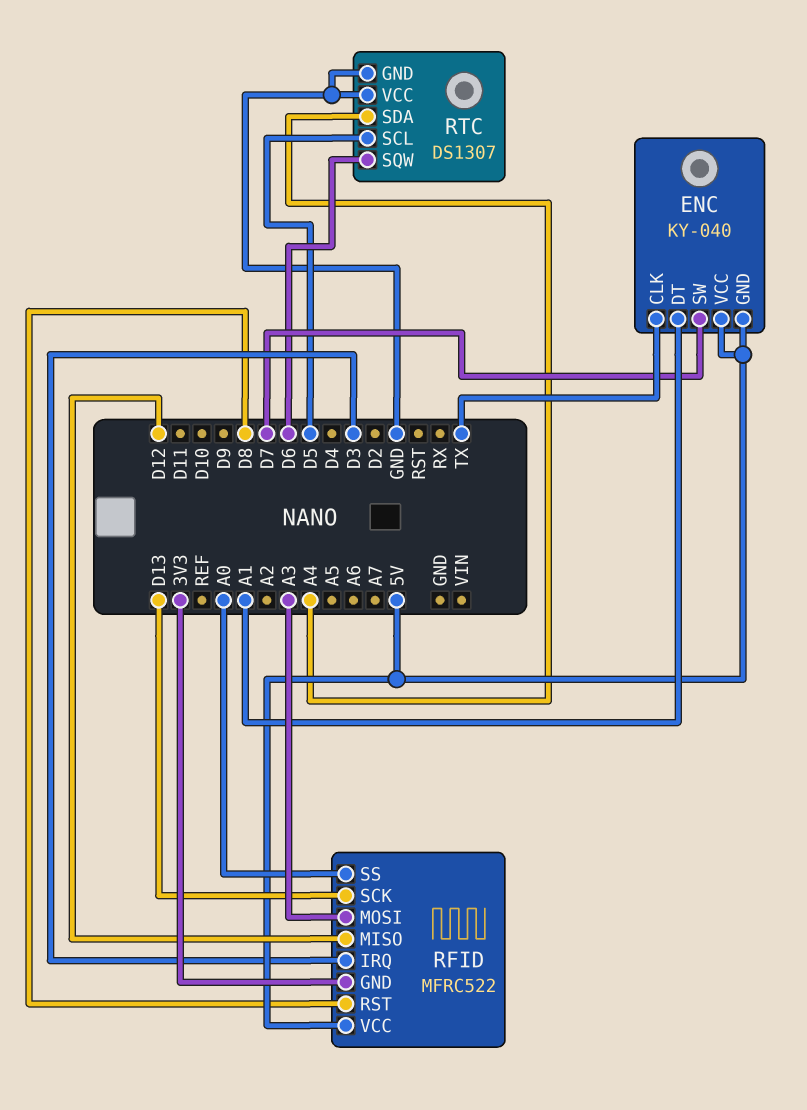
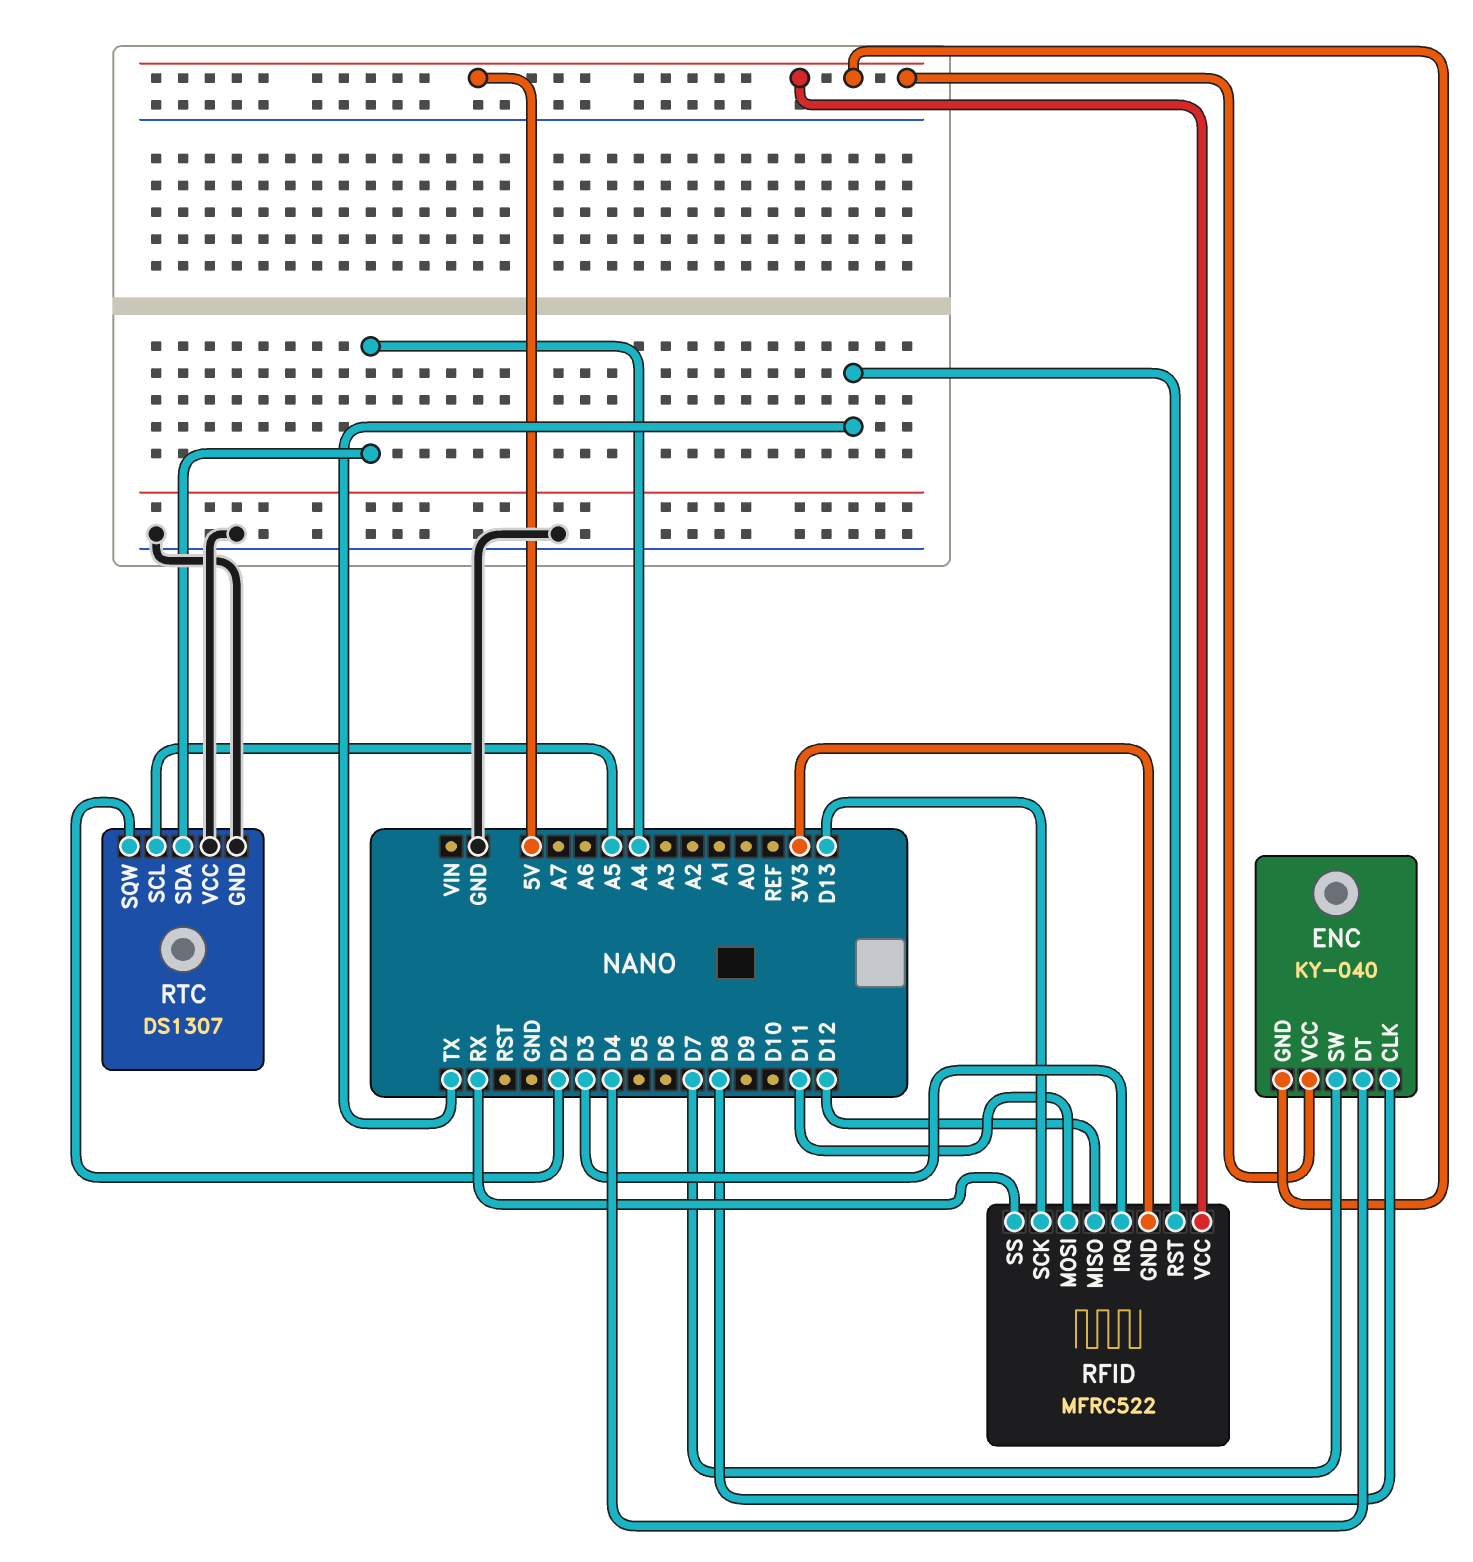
ENC pin CLK: TX -> D8
ENC pin DT: A1 -> D4
RFID pin MOSI: A3 -> D11
RFID pin RST: D8 -> TX
RFID pin SS: A0 -> RX
RTC pin SCL: D5 -> A5
RTC pin SQW: D6 -> D2

